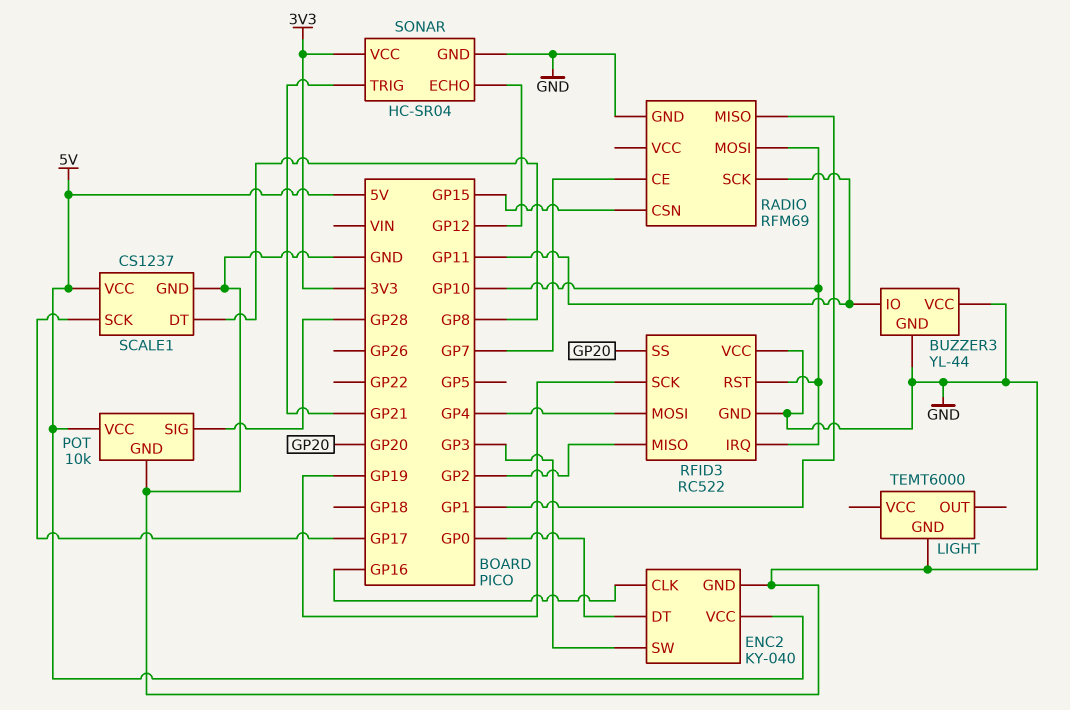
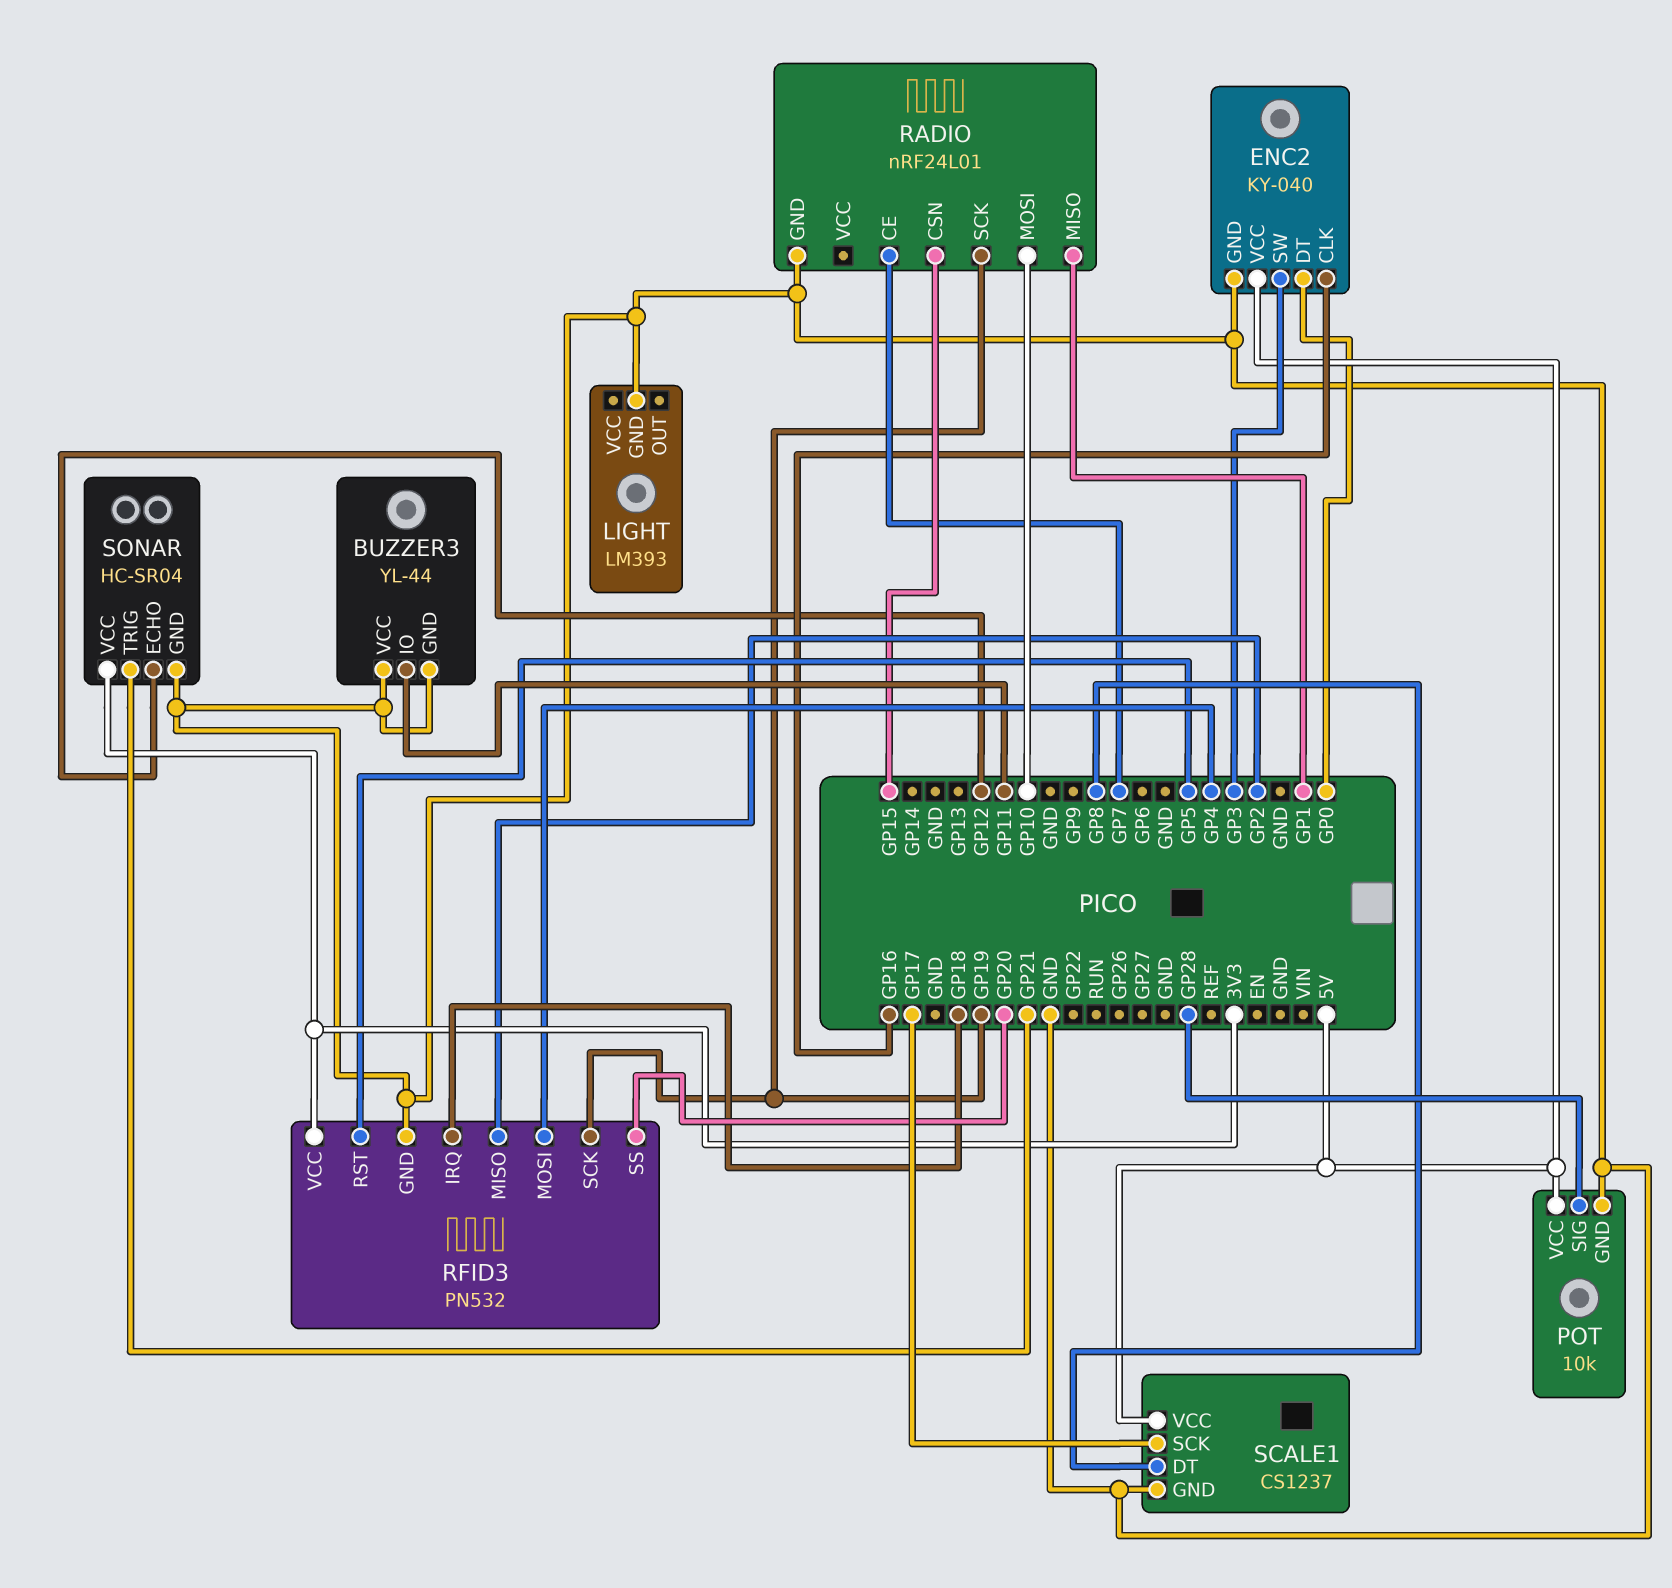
LIGHT: TEMT6000 -> LM393
RADIO: RFM69 -> nRF24L01
RADIO pin SCK: GP11 -> GP19
RFID3: RC522 -> PN532
RFID3 pin IRQ: GP10 -> GP18
RFID3 pin RST: GP10 -> GP5
RFID3 pin VCC: GND -> 3V3

